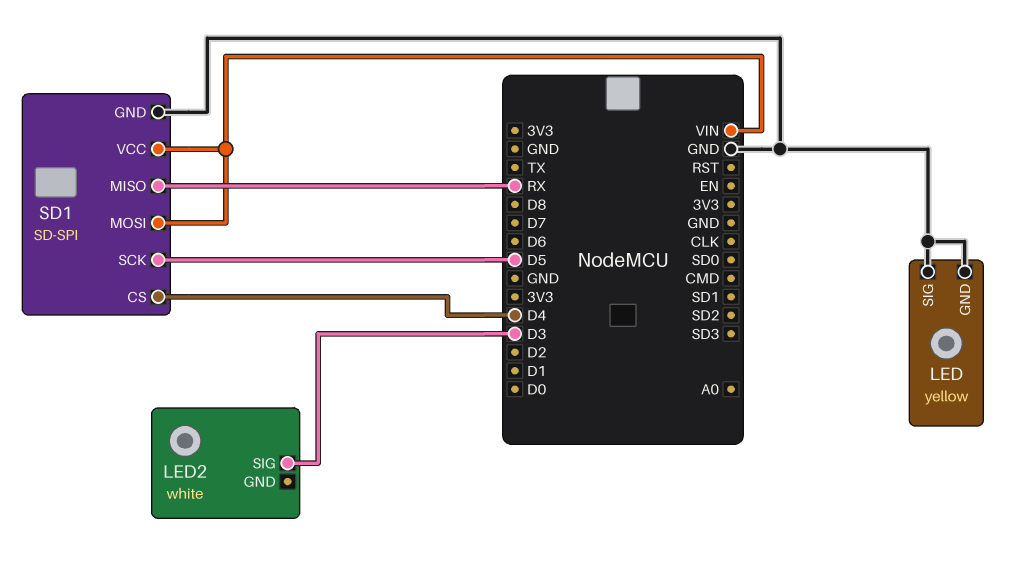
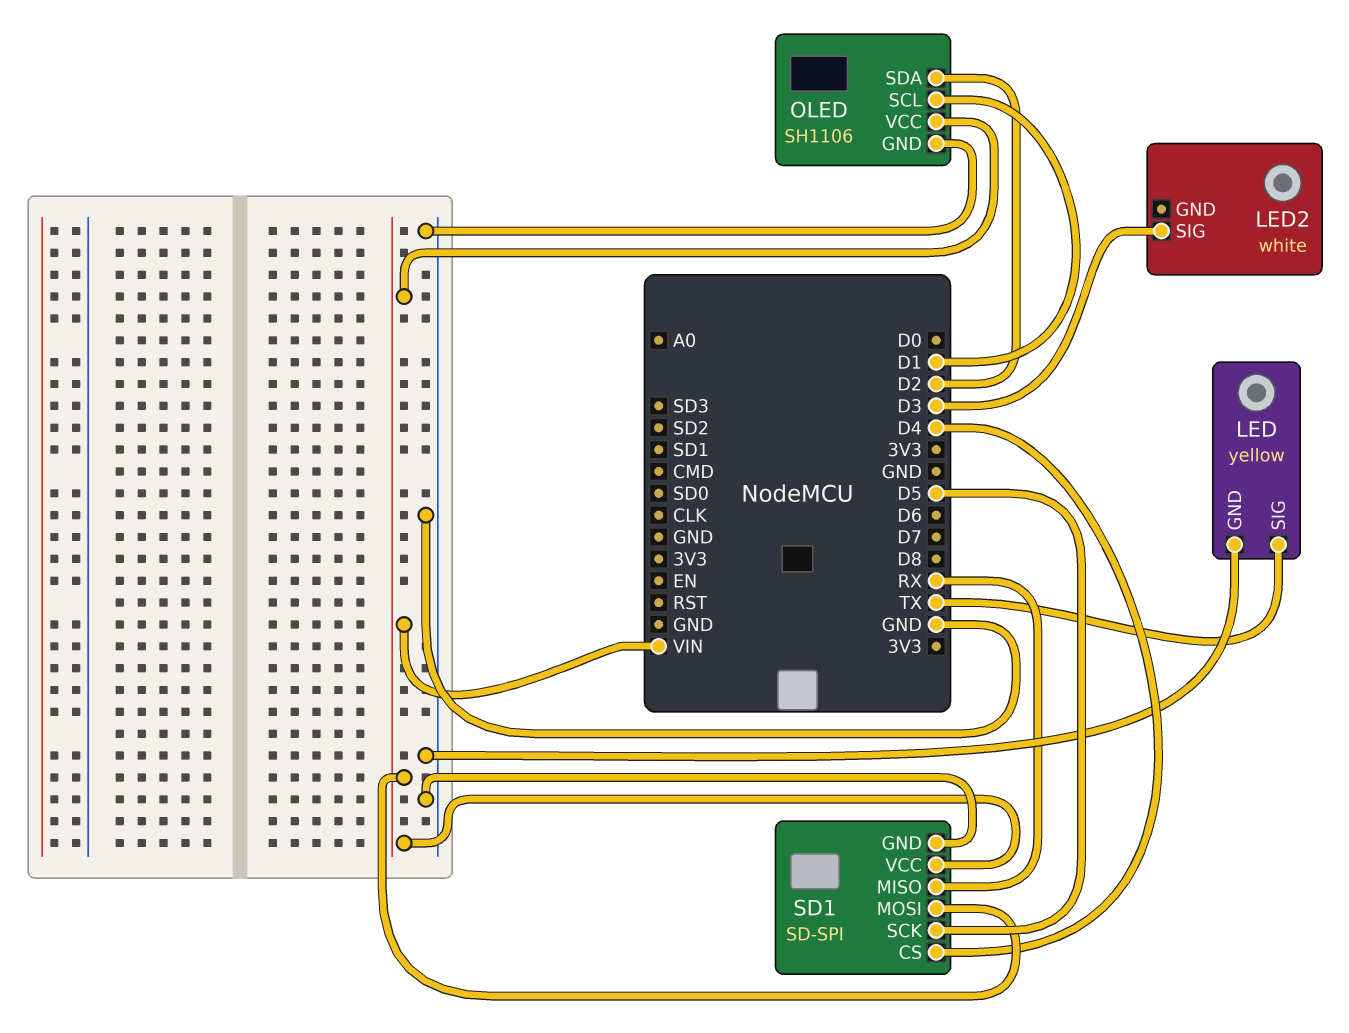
LED pin SIG: GND -> TX
OLED: none -> SH1106
OLED pin GND: none -> GND
OLED pin SCL: none -> D1
OLED pin SDA: none -> D2
OLED pin VCC: none -> VIN

